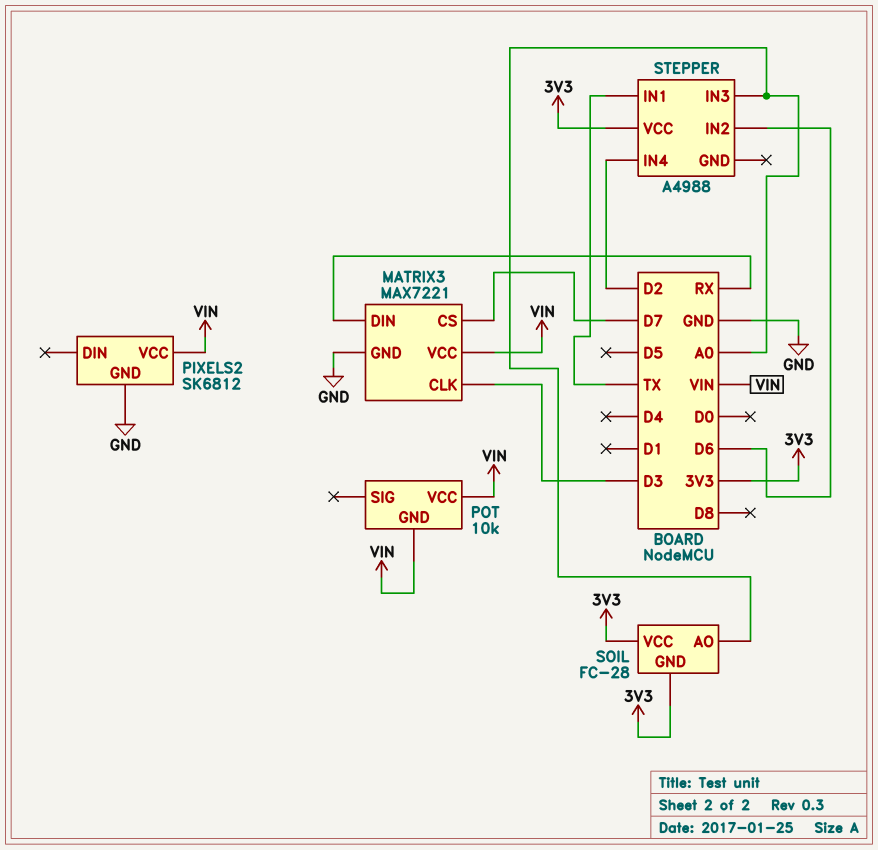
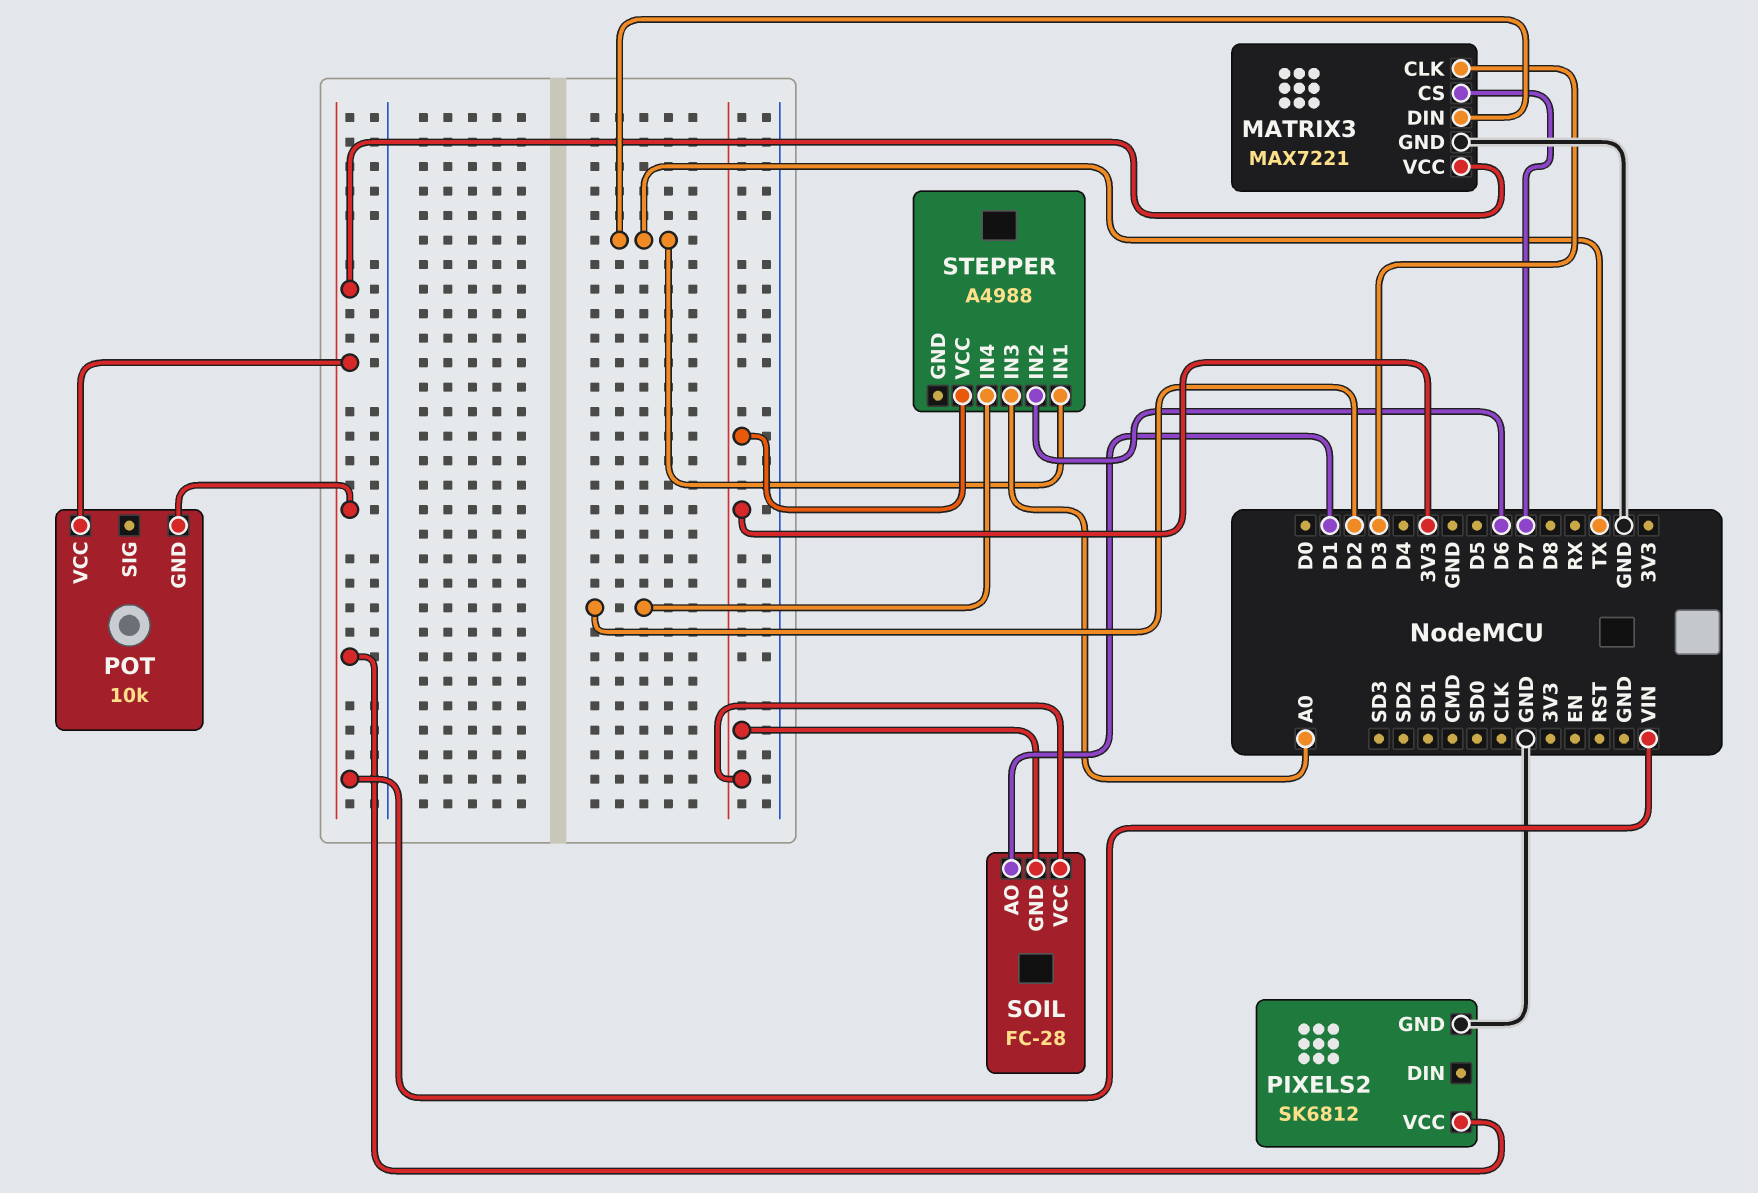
MATRIX3 pin DIN: RX -> TX
SOIL pin AO: A0 -> D1

